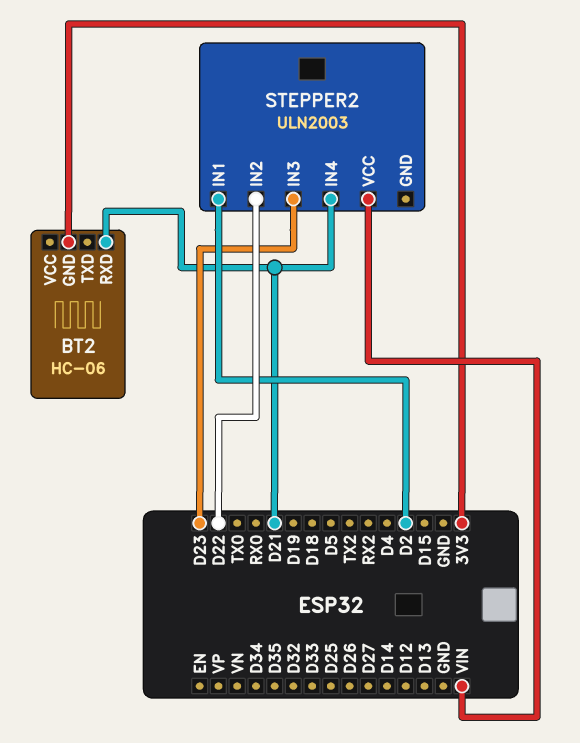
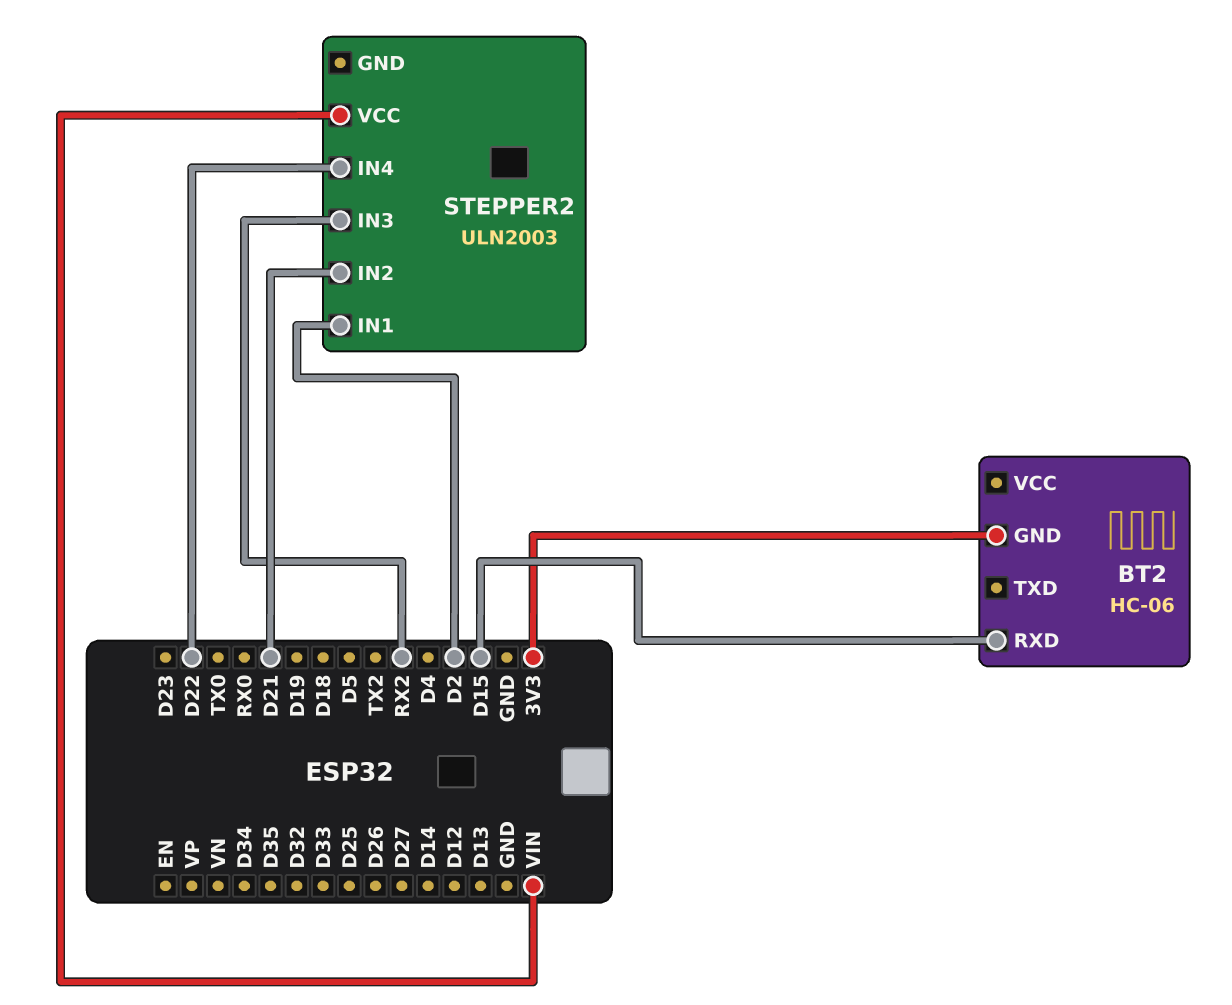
BT2 pin RXD: D21 -> D15
STEPPER2 pin IN2: D22 -> D21
STEPPER2 pin IN3: D23 -> RX2
STEPPER2 pin IN4: D21 -> D22

